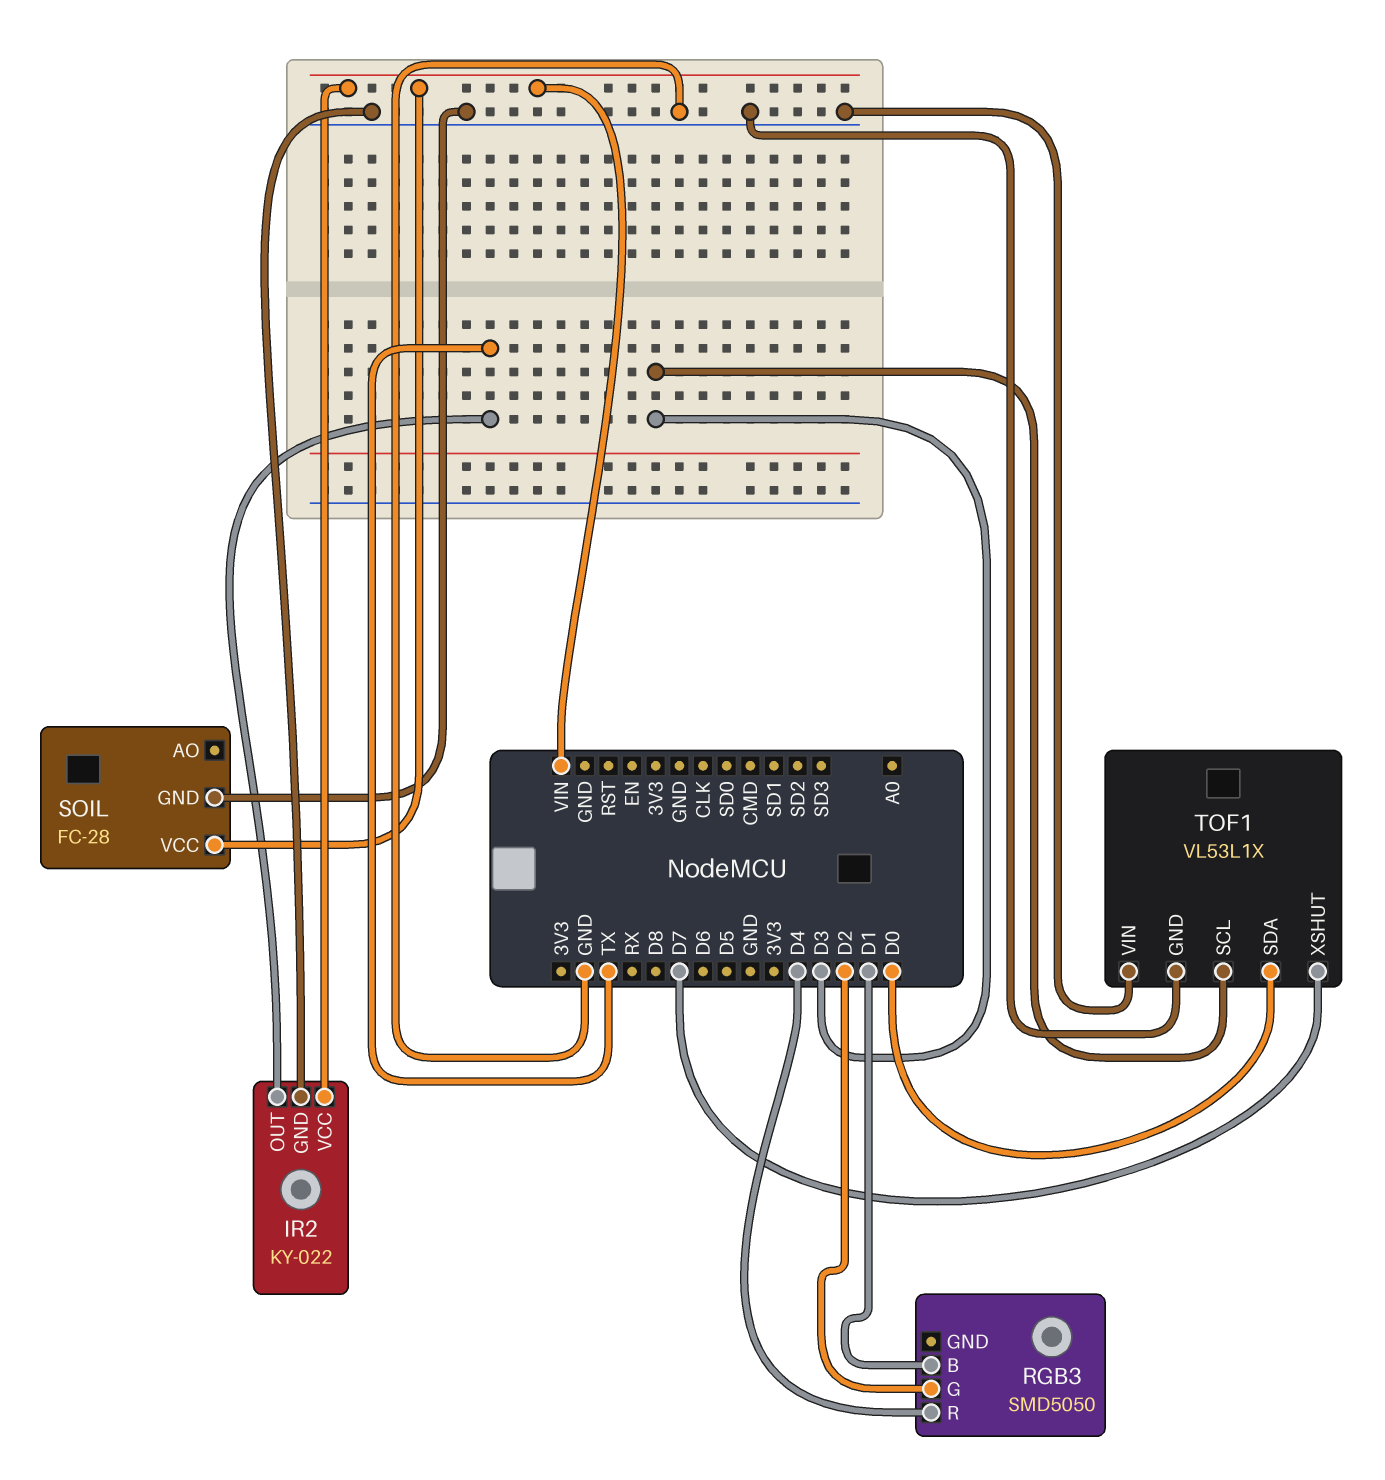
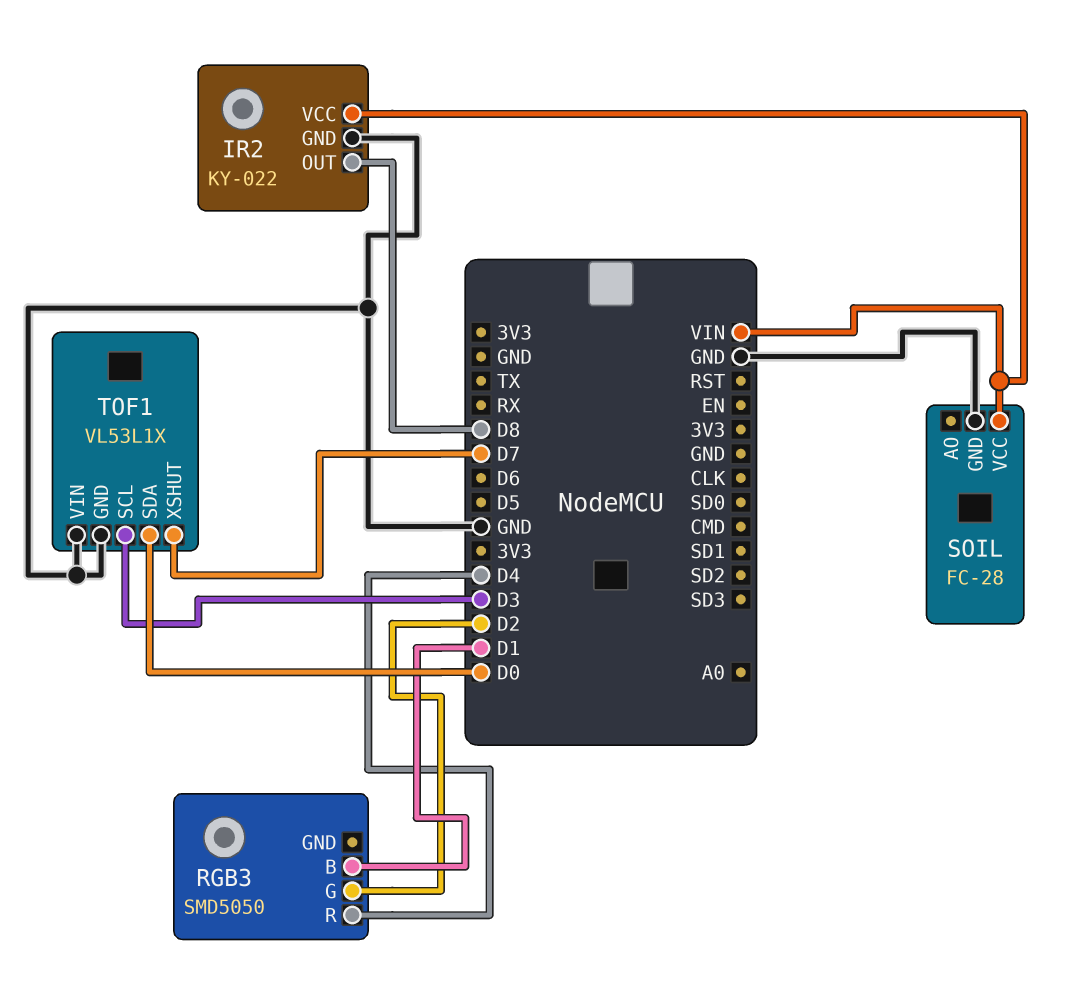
IR2 pin OUT: TX -> D8

